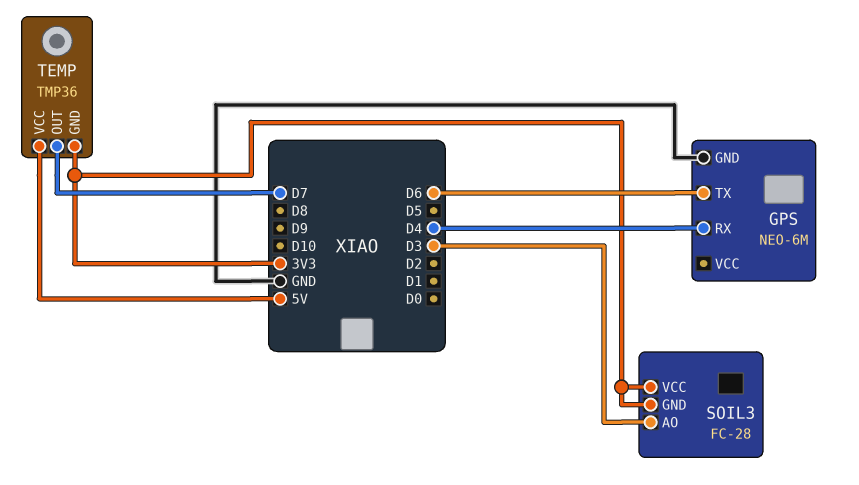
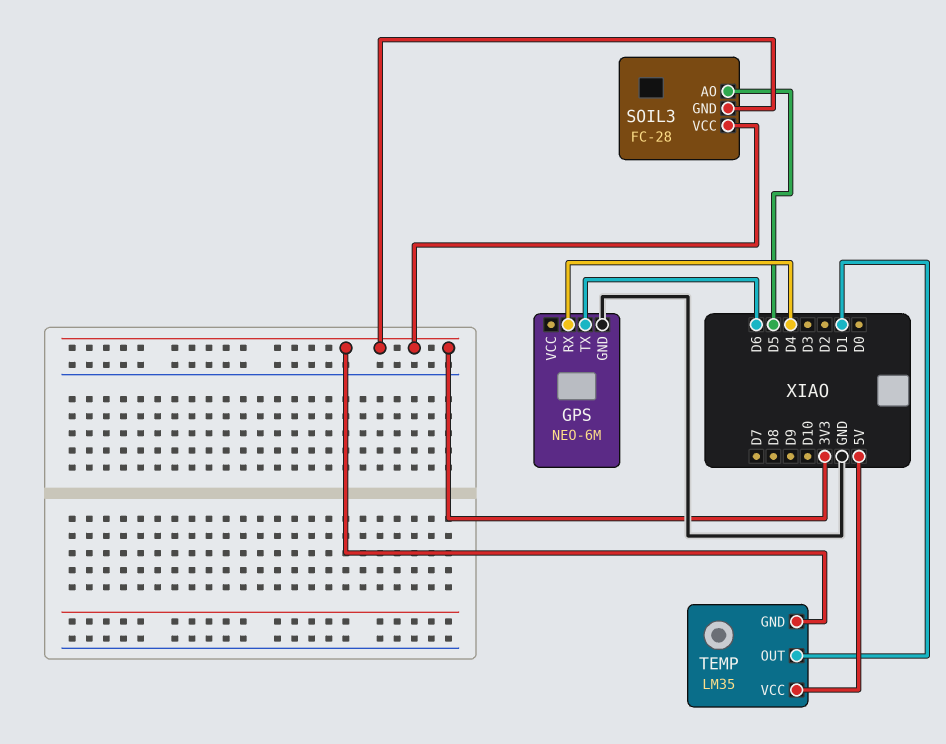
SOIL3 pin AO: D3 -> D5
TEMP: TMP36 -> LM35
TEMP pin OUT: D7 -> D1

